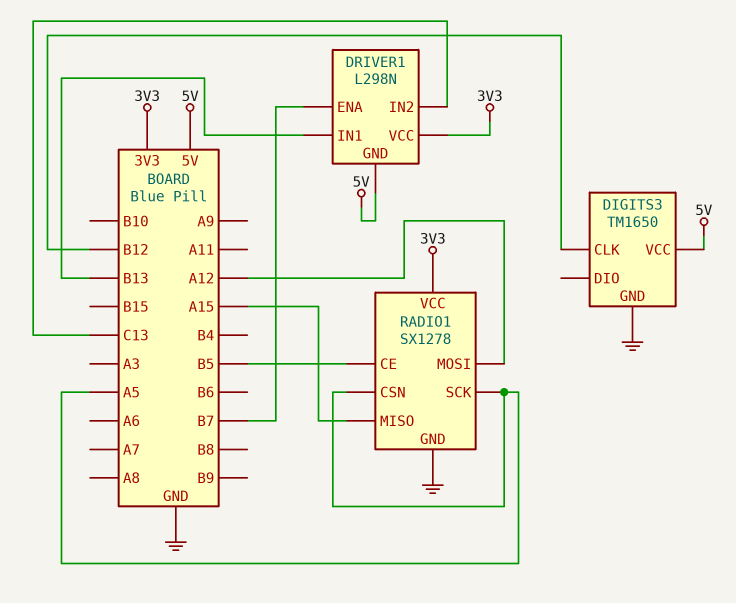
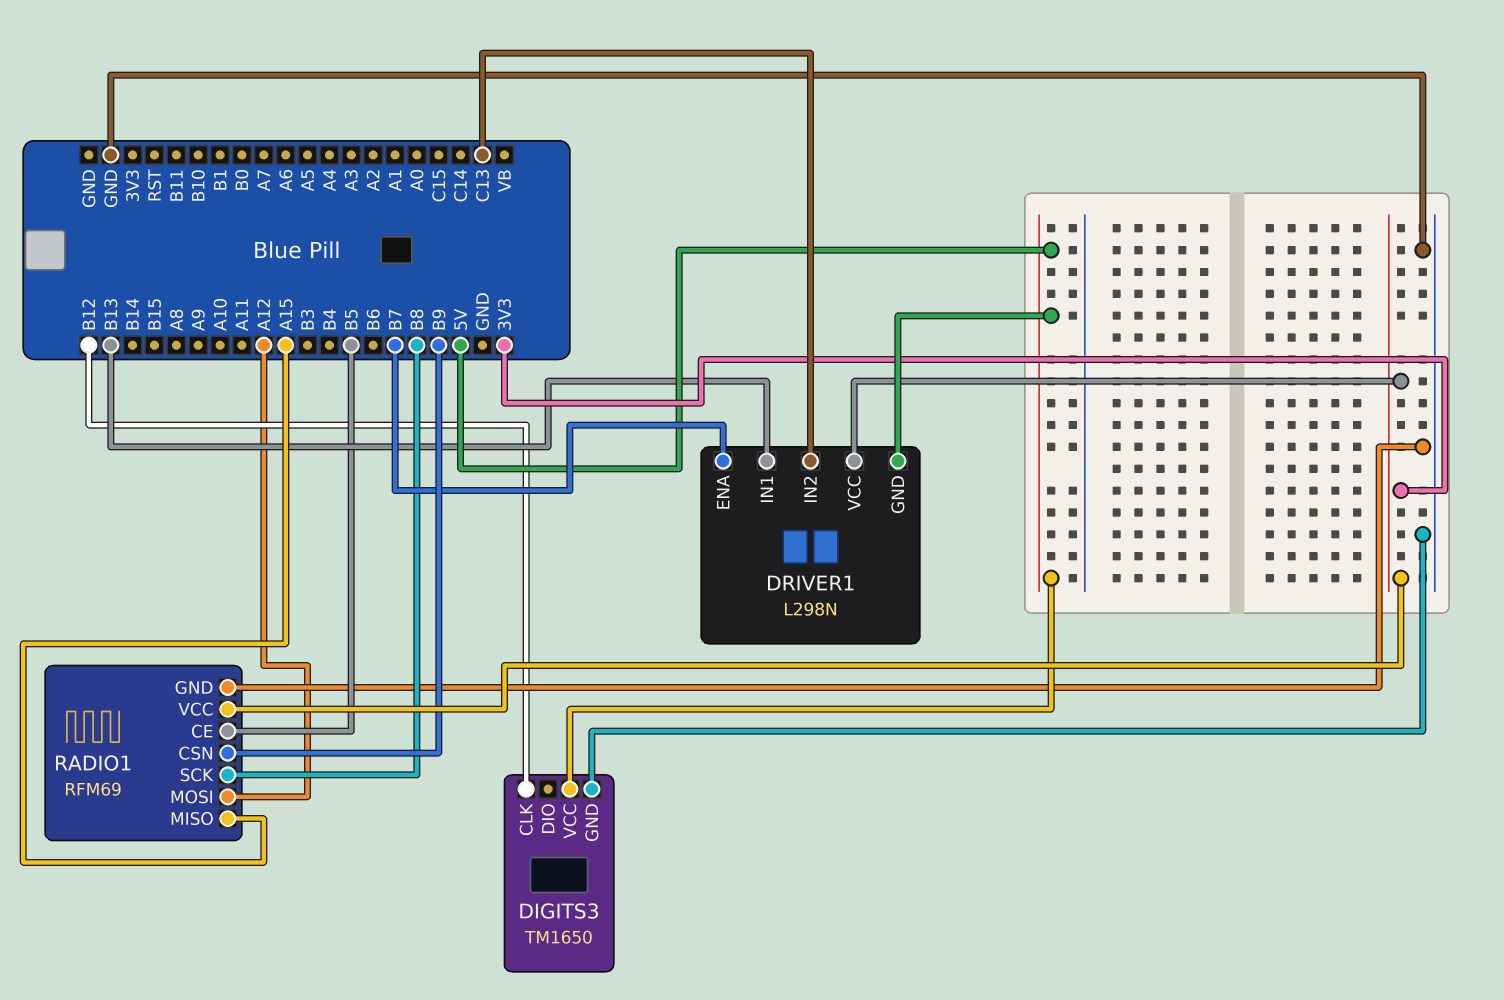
RADIO1: SX1278 -> RFM69
RADIO1 pin CSN: A5 -> B9
RADIO1 pin SCK: A5 -> B8

